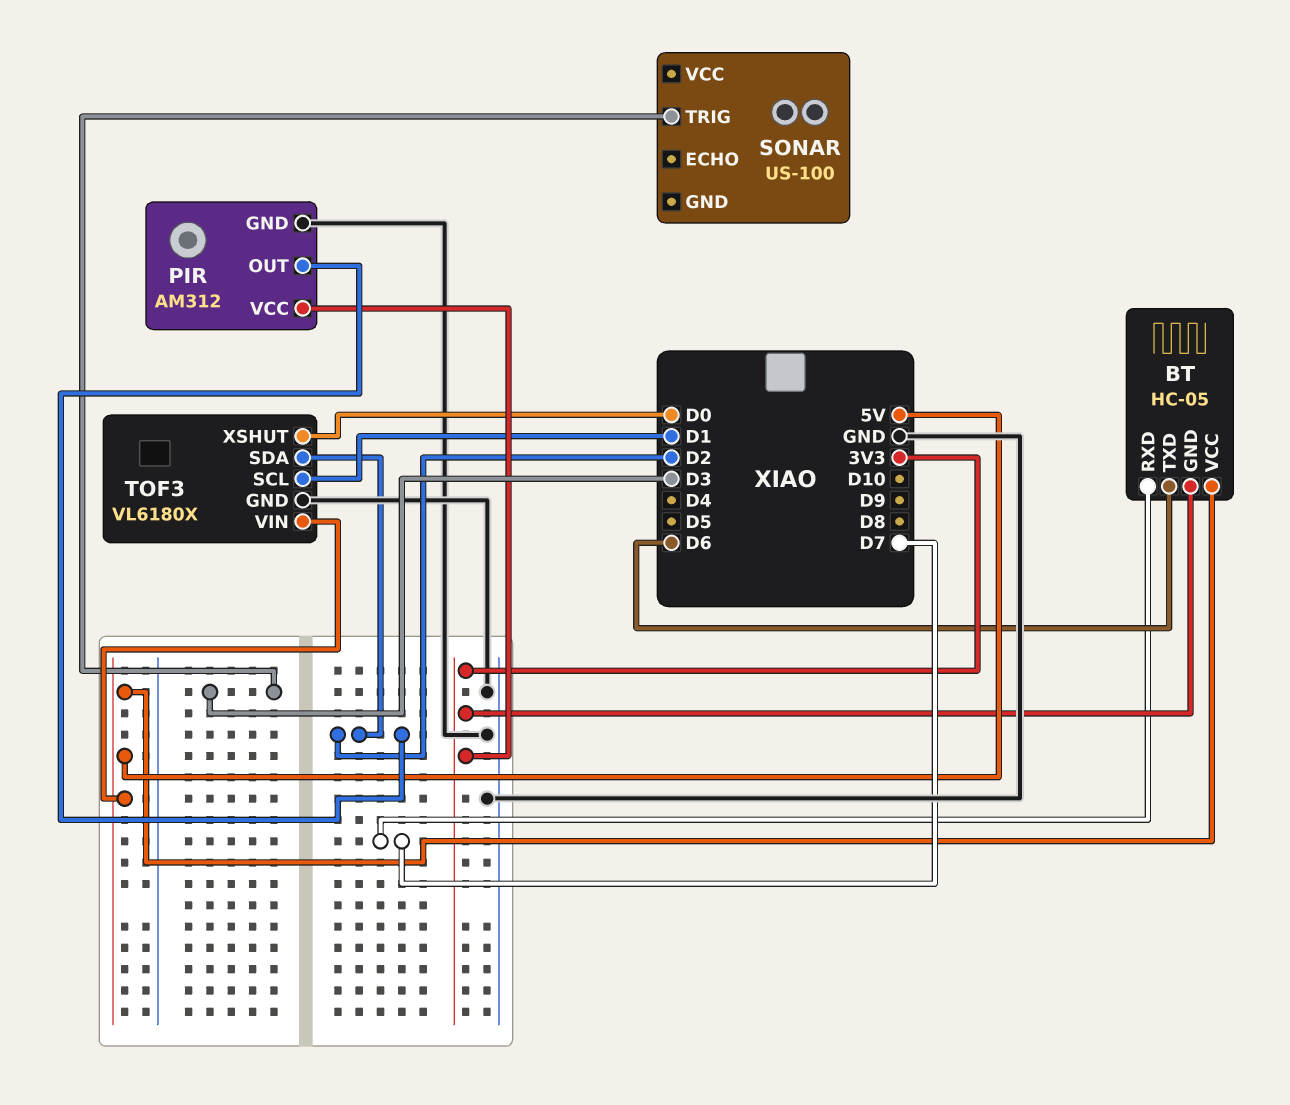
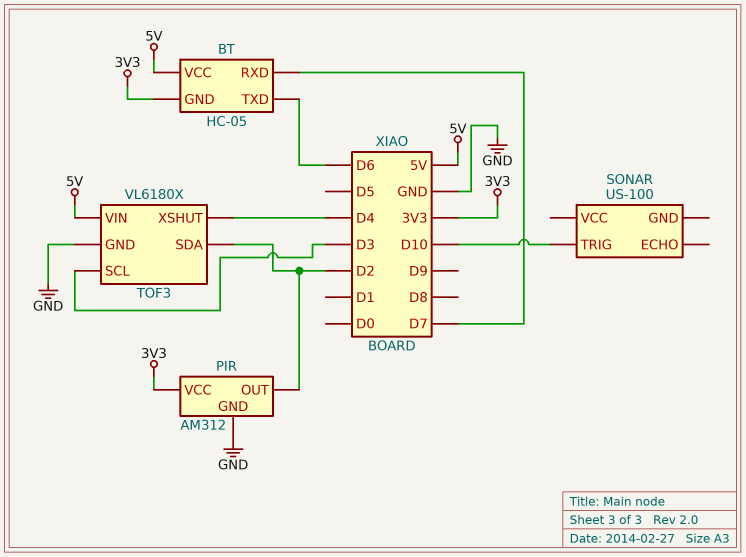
SONAR pin TRIG: D3 -> D10
TOF3 pin SCL: D1 -> D3
TOF3 pin XSHUT: D0 -> D4

